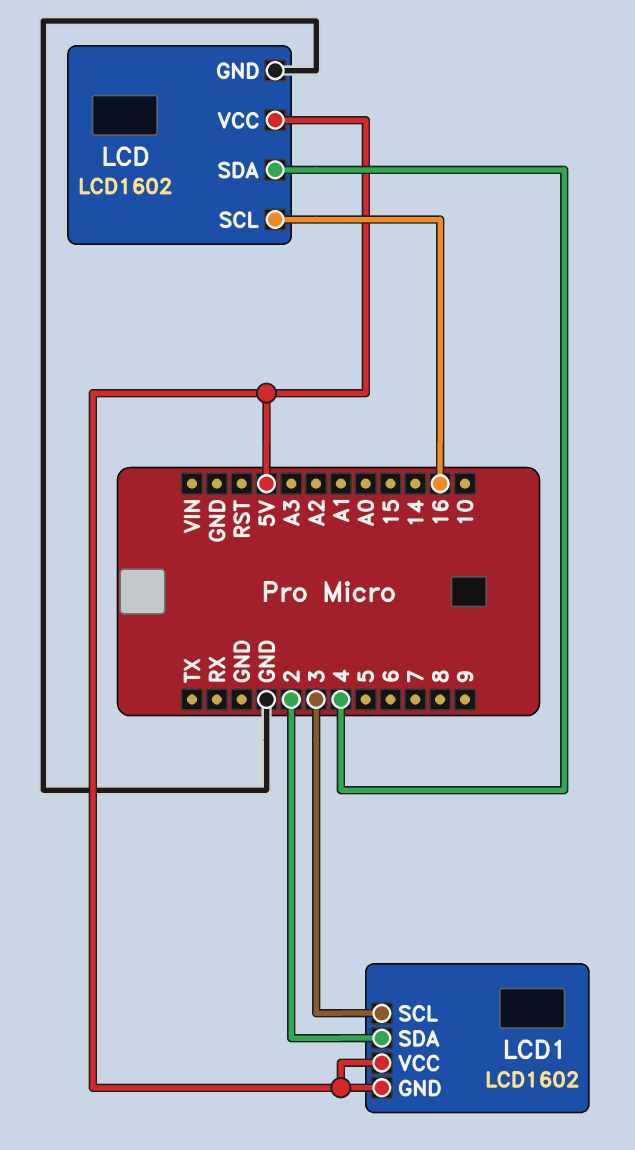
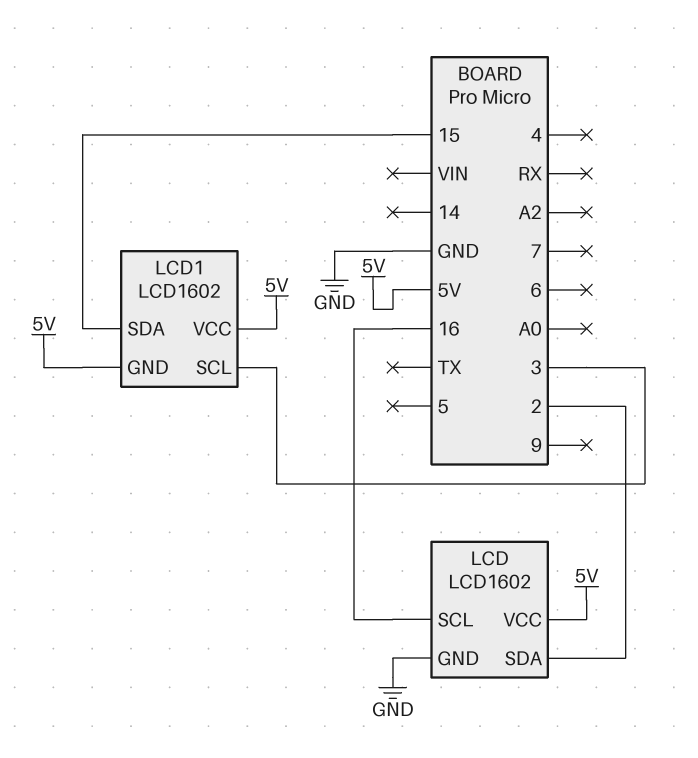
LCD pin SDA: 4 -> 2
LCD1 pin SDA: 2 -> 15

